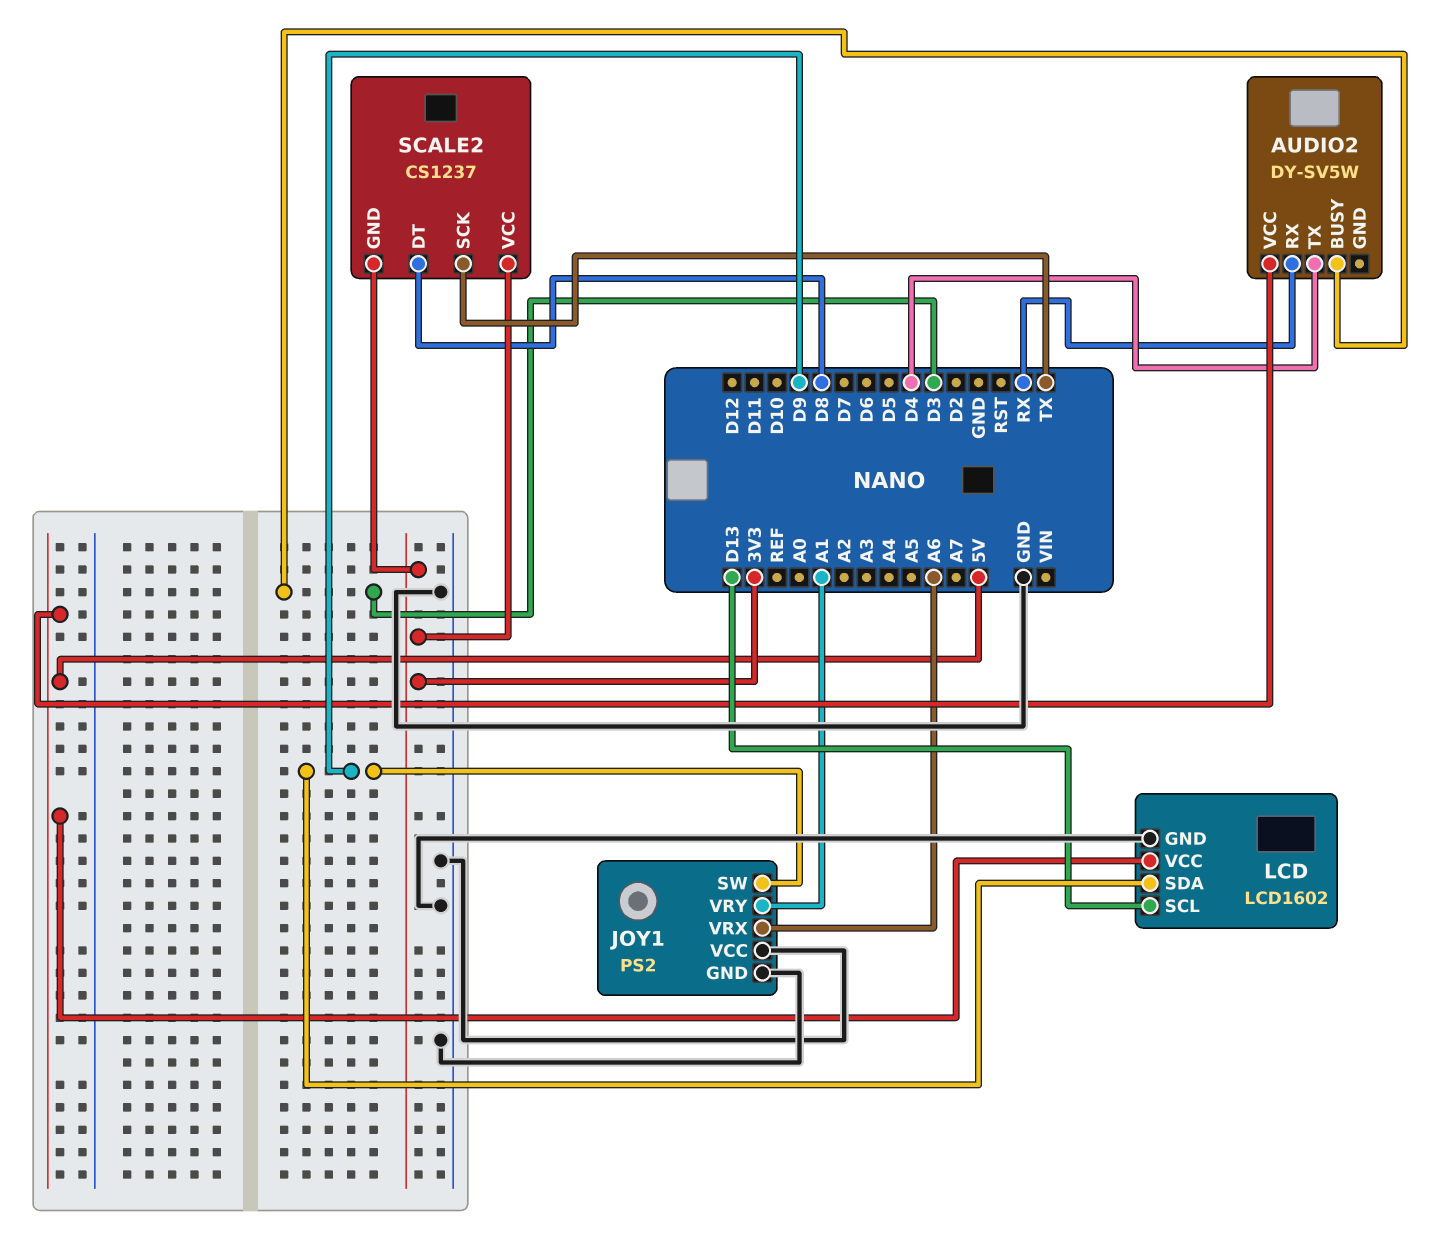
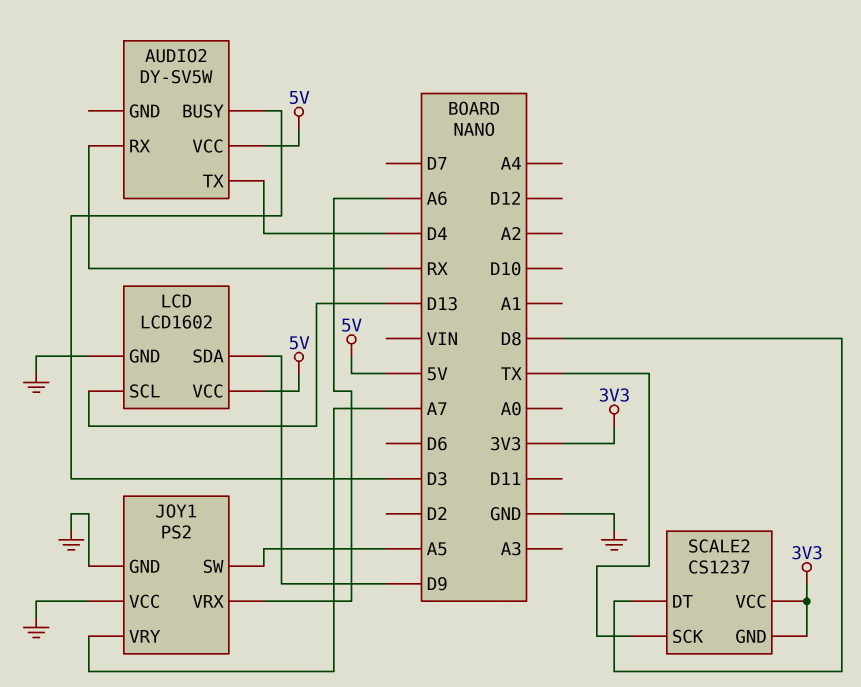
JOY1 pin SW: D9 -> A5
JOY1 pin VRY: A1 -> A7

